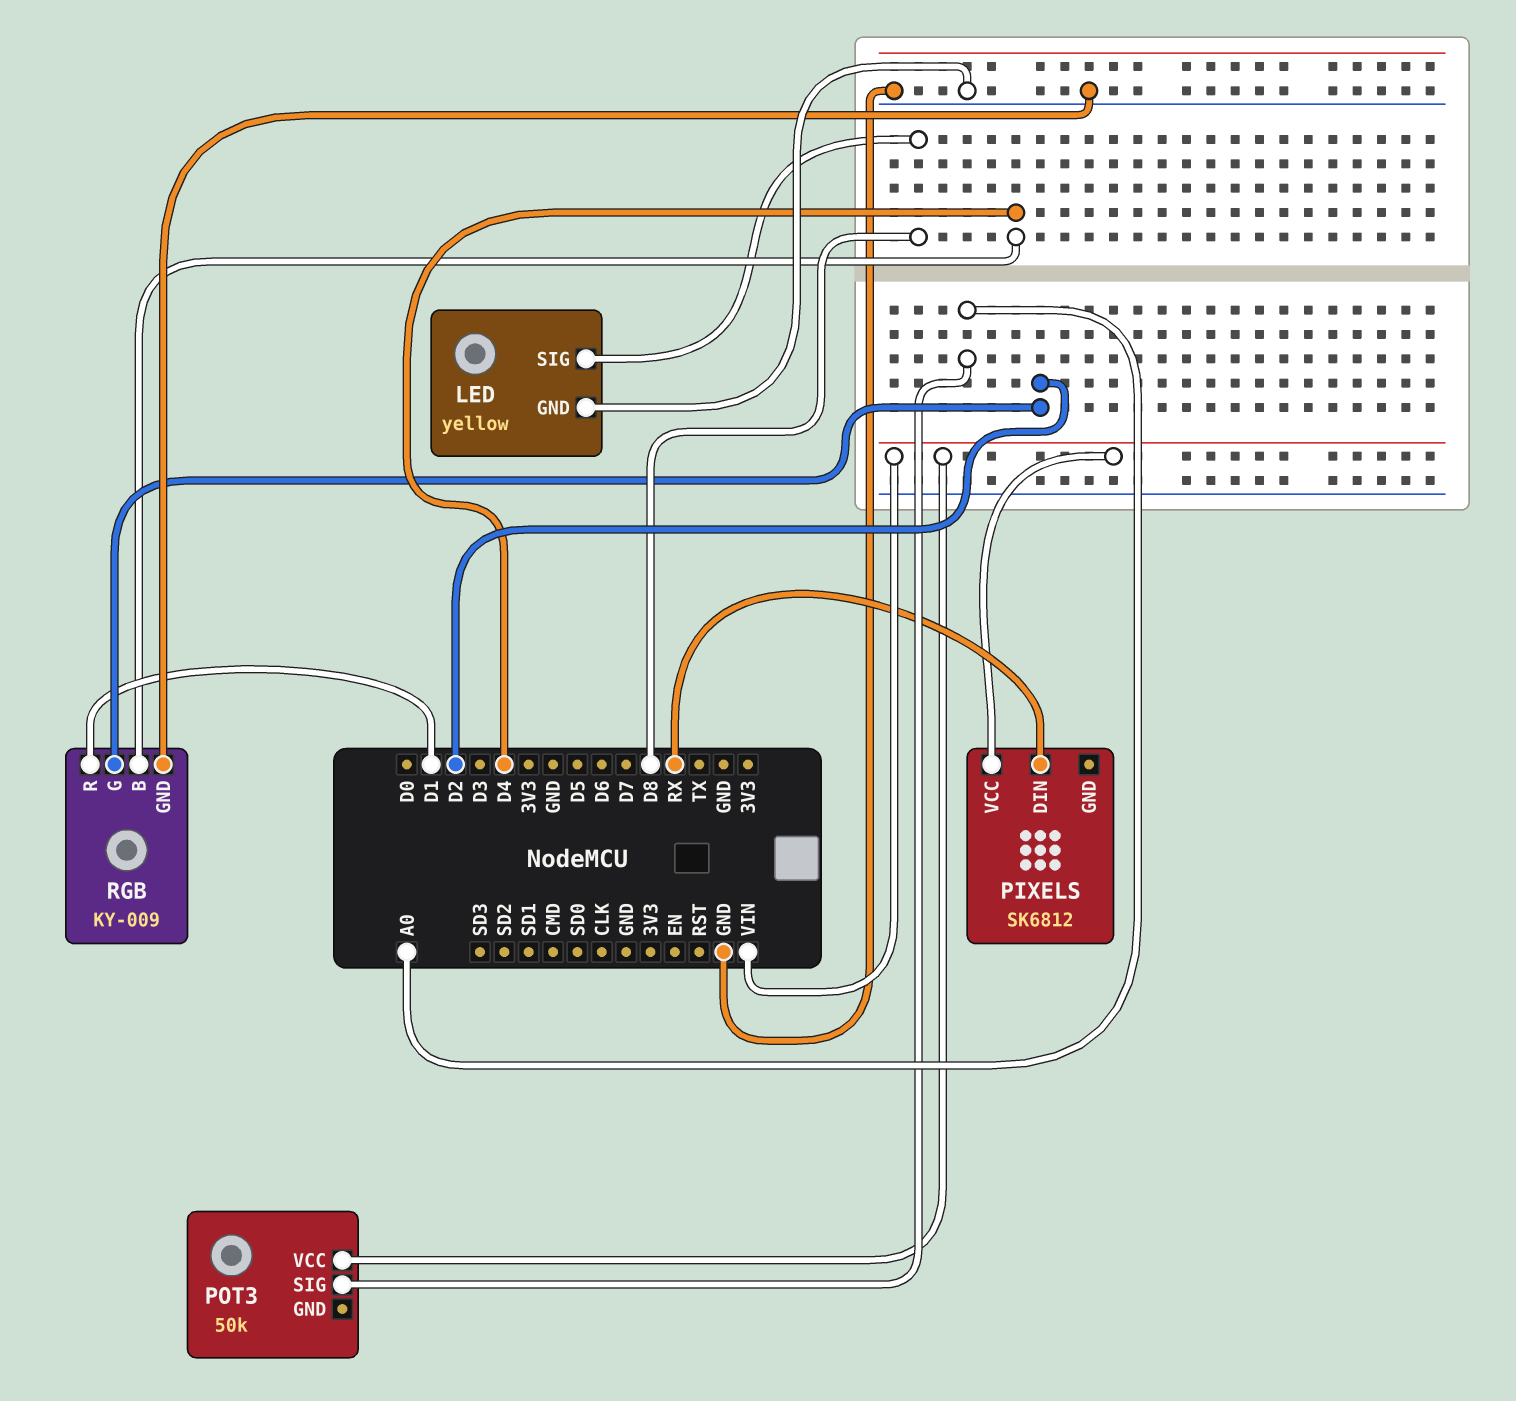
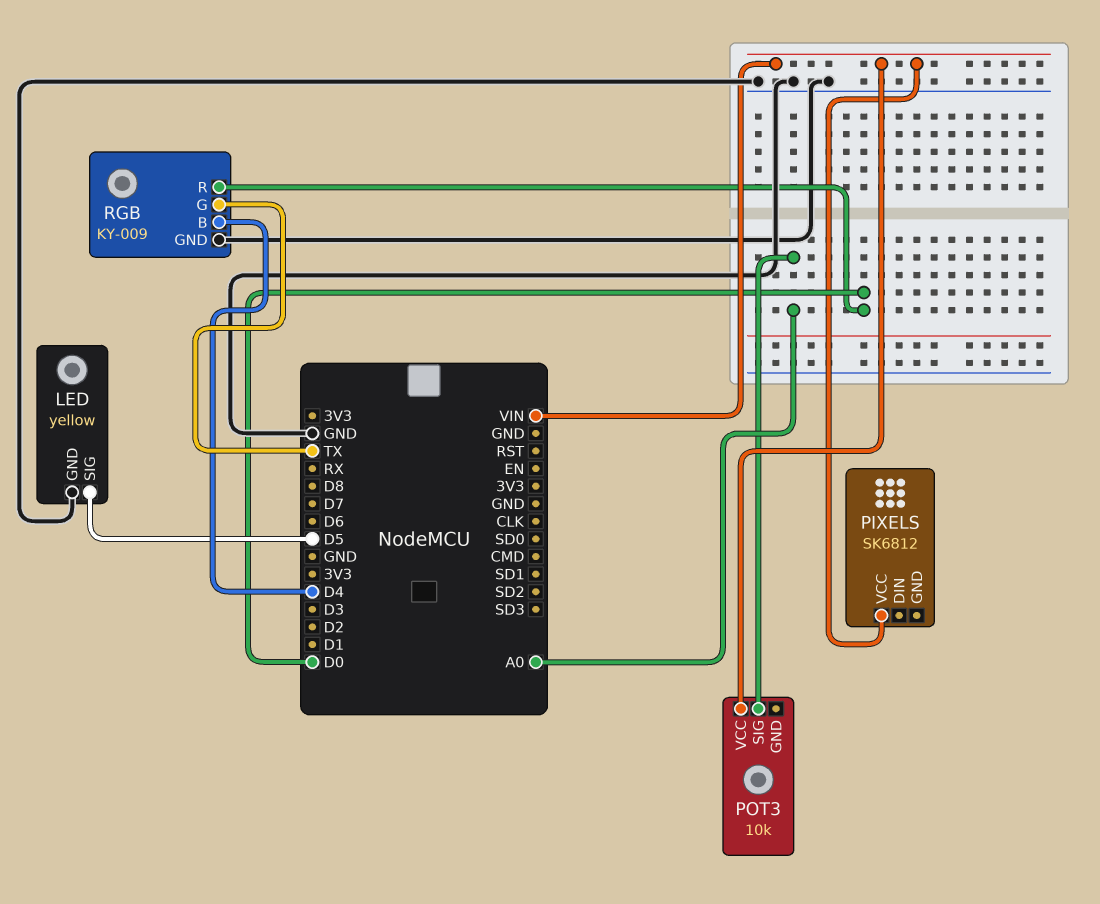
LED pin SIG: D8 -> D5
PIXELS pin DIN: RX -> none
POT3: 50k -> 10k
RGB pin G: D2 -> TX
RGB pin R: D1 -> D0

